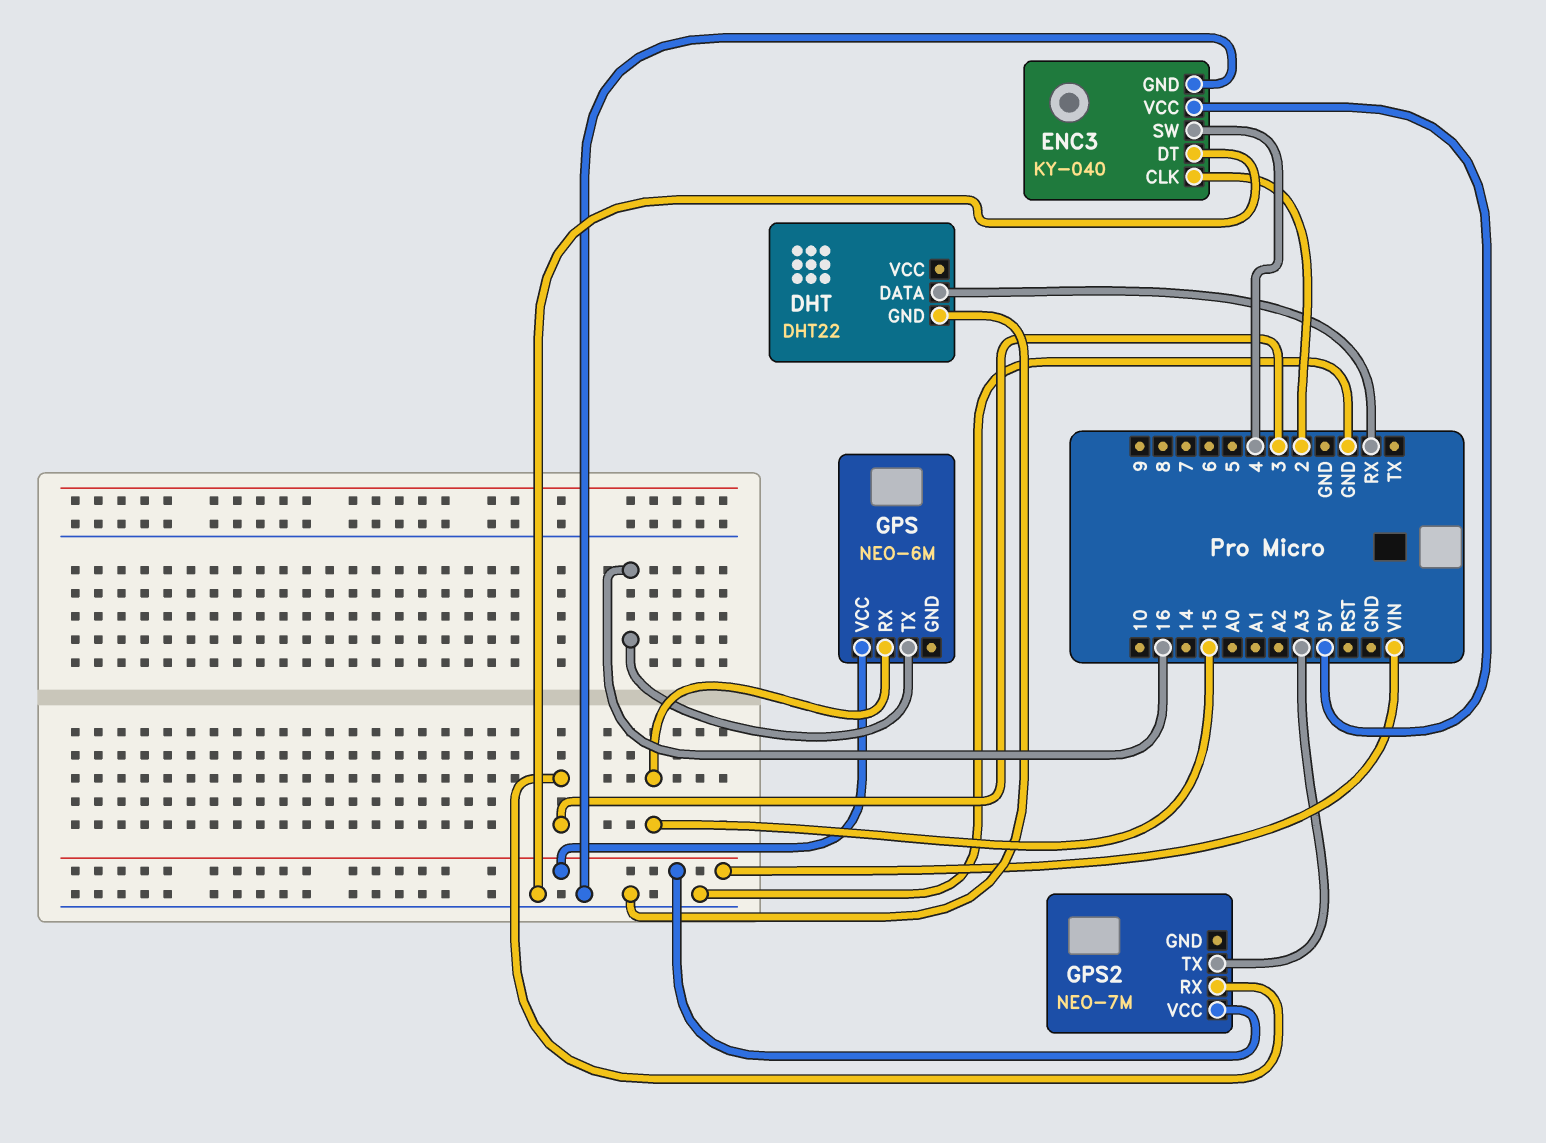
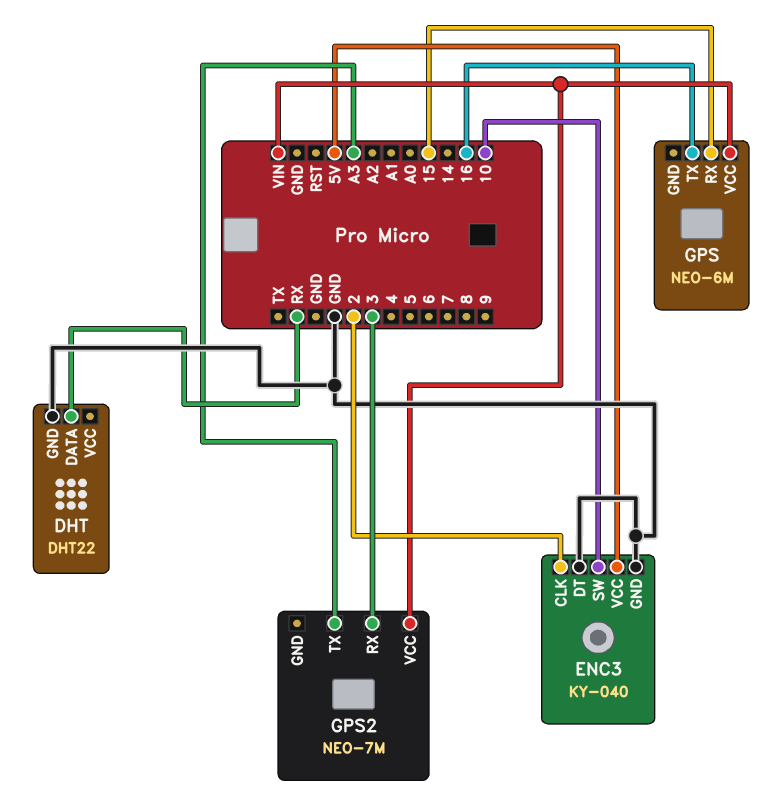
ENC3 pin SW: 4 -> 10

